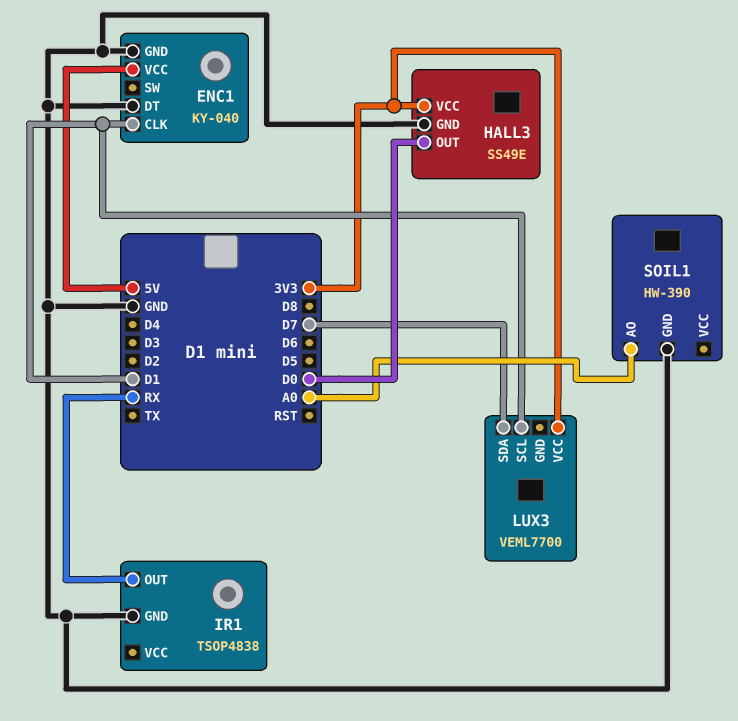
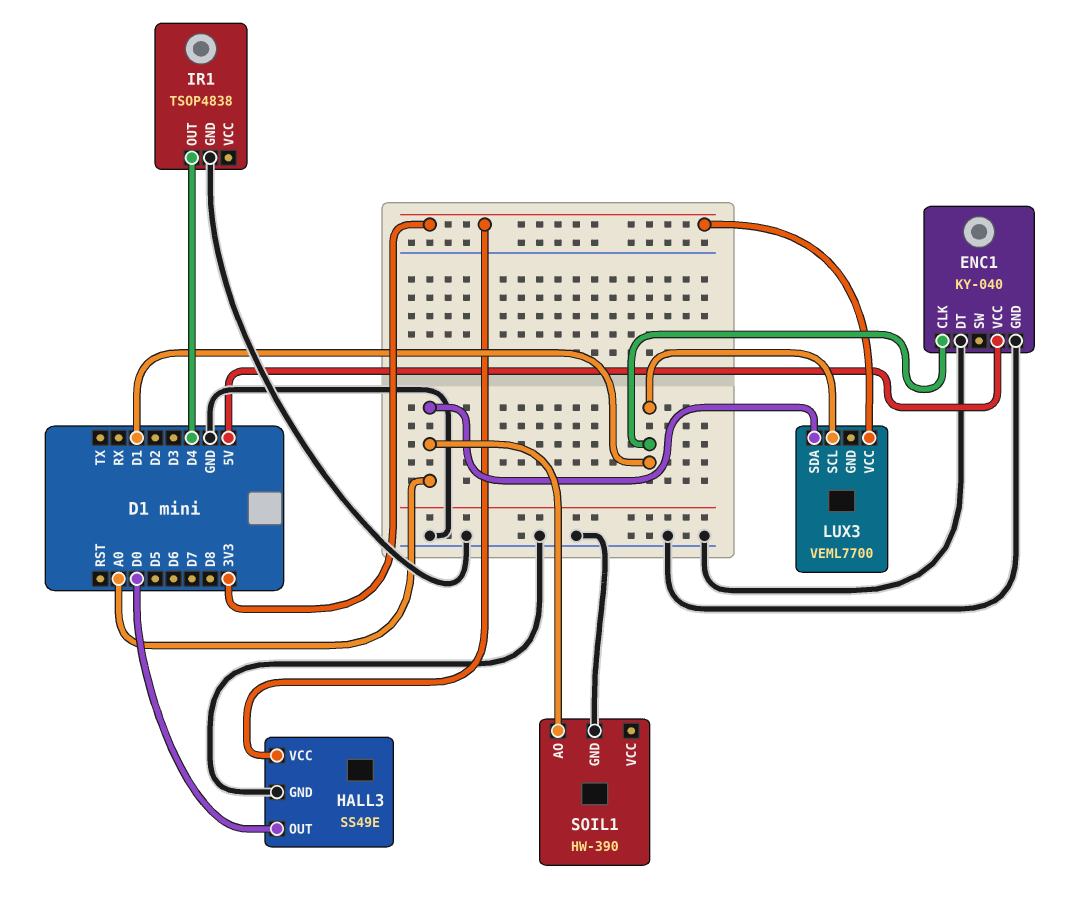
IR1 pin OUT: RX -> D4
LUX3 pin SDA: D7 -> A0

